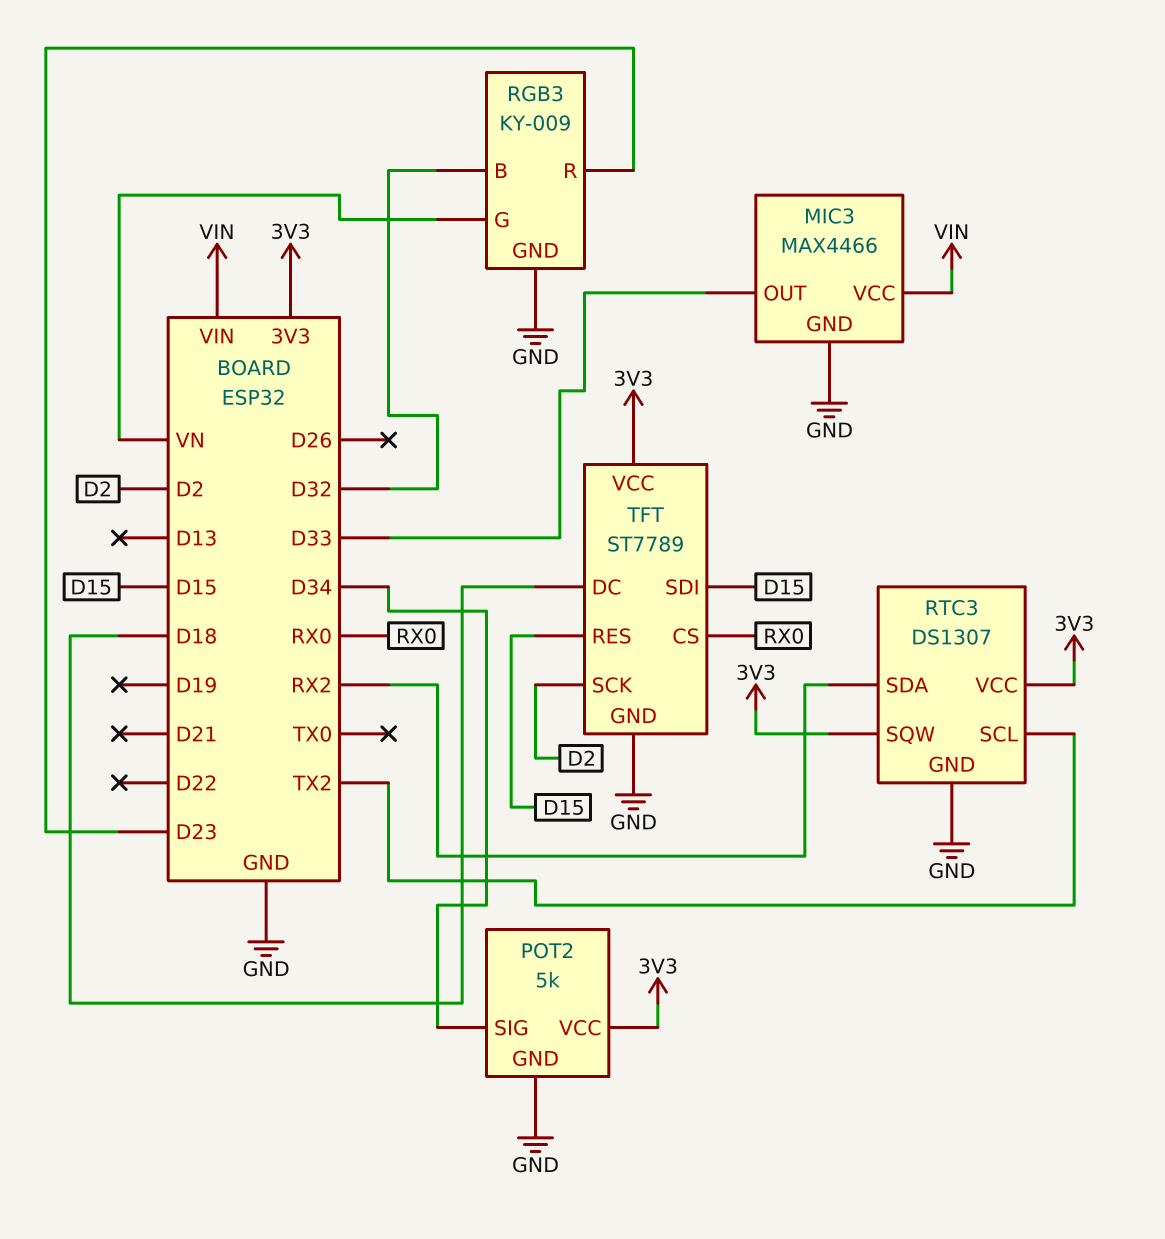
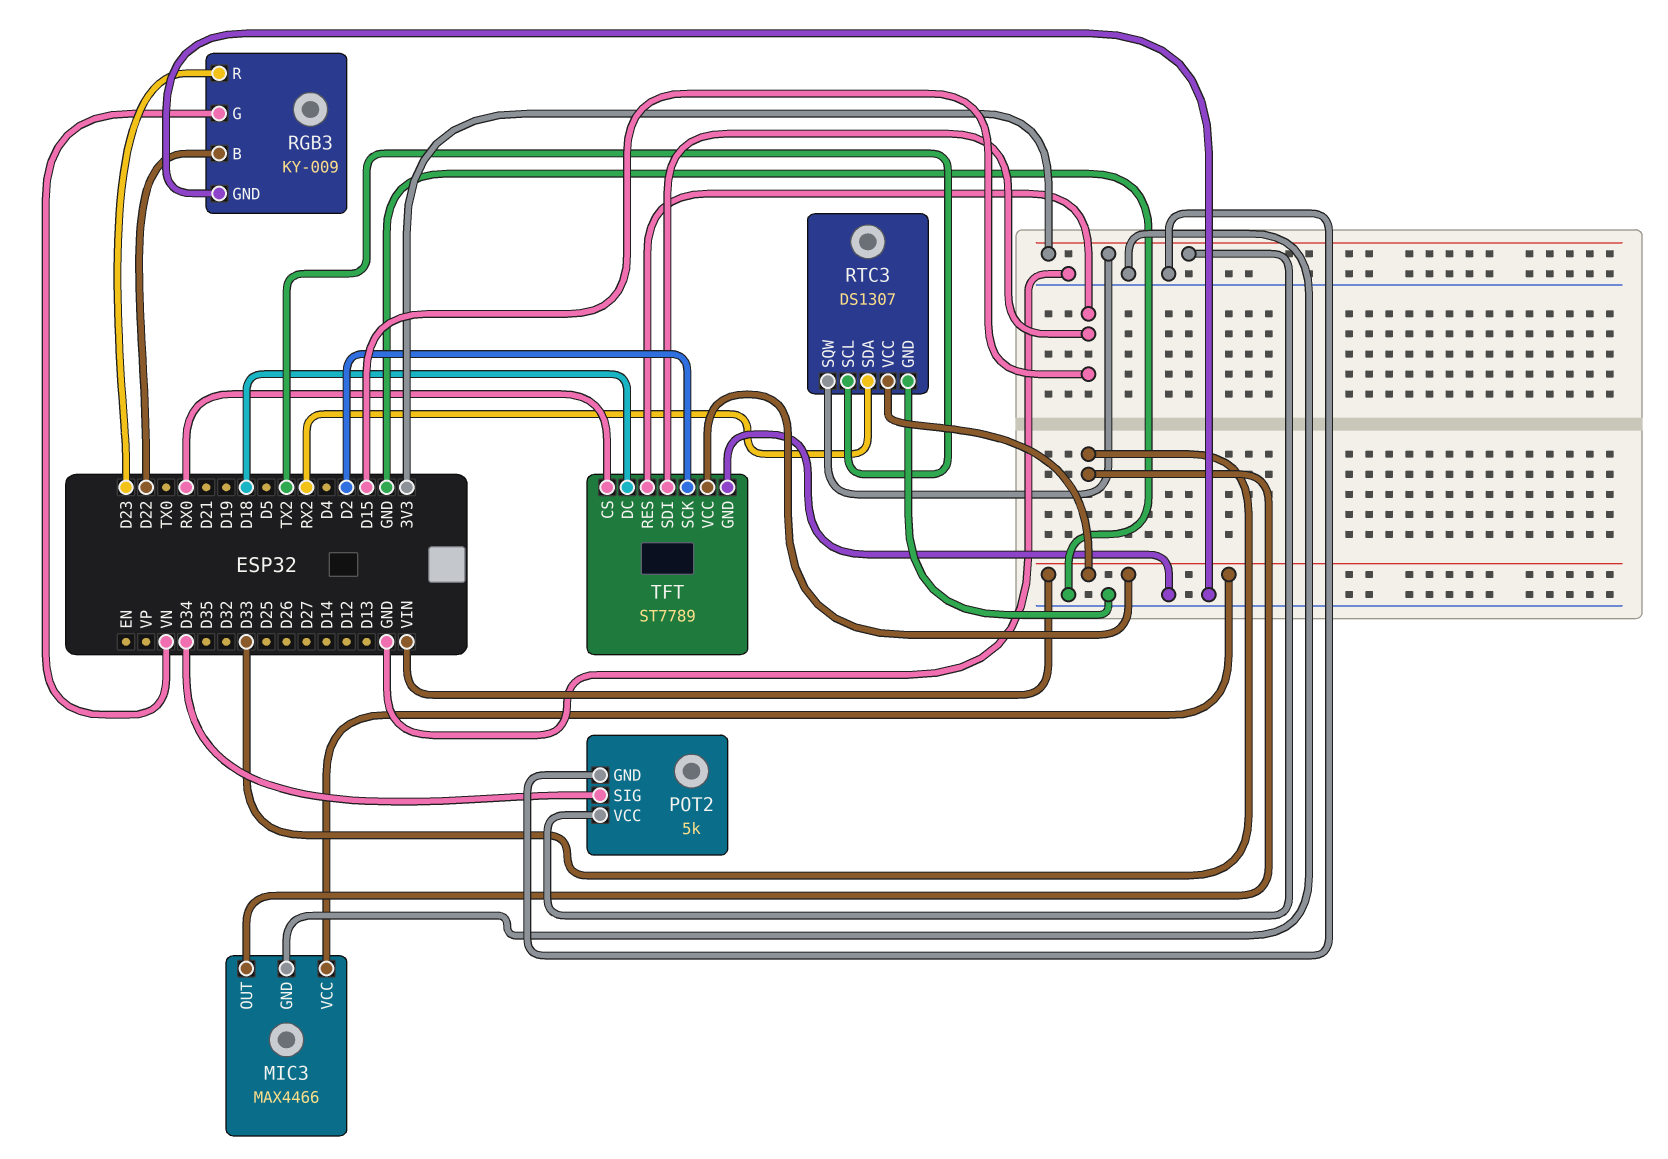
RGB3 pin B: D32 -> D22
RTC3 pin VCC: 3V3 -> VIN
TFT pin VCC: 3V3 -> VIN

